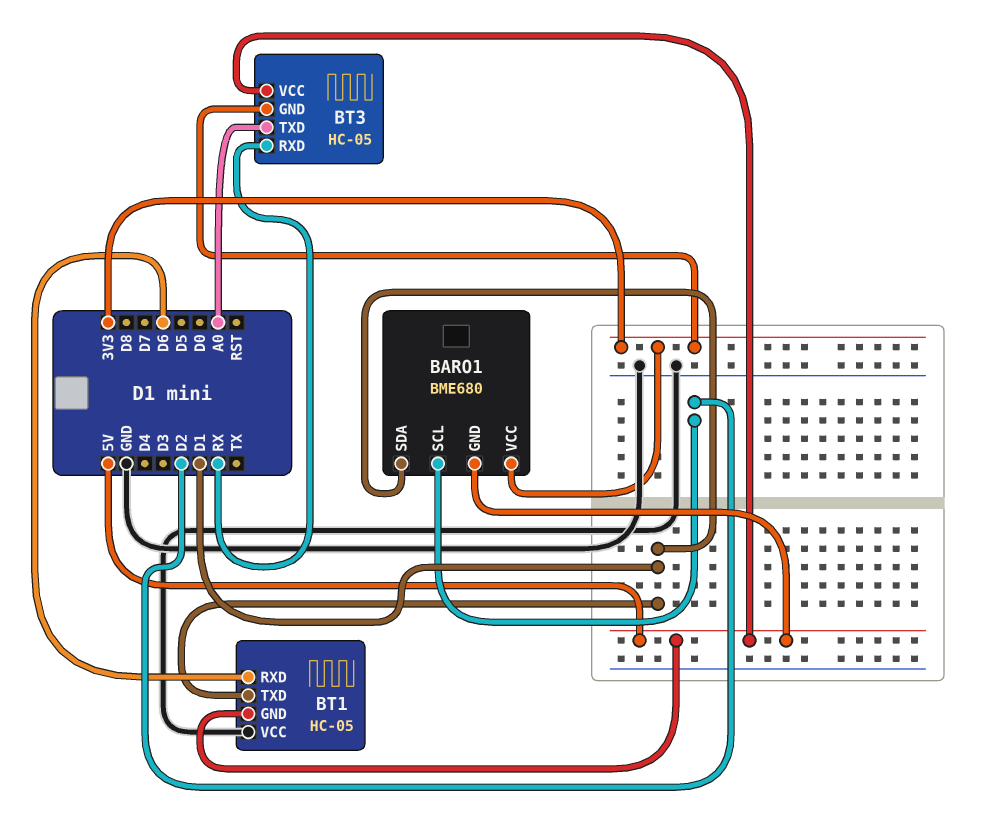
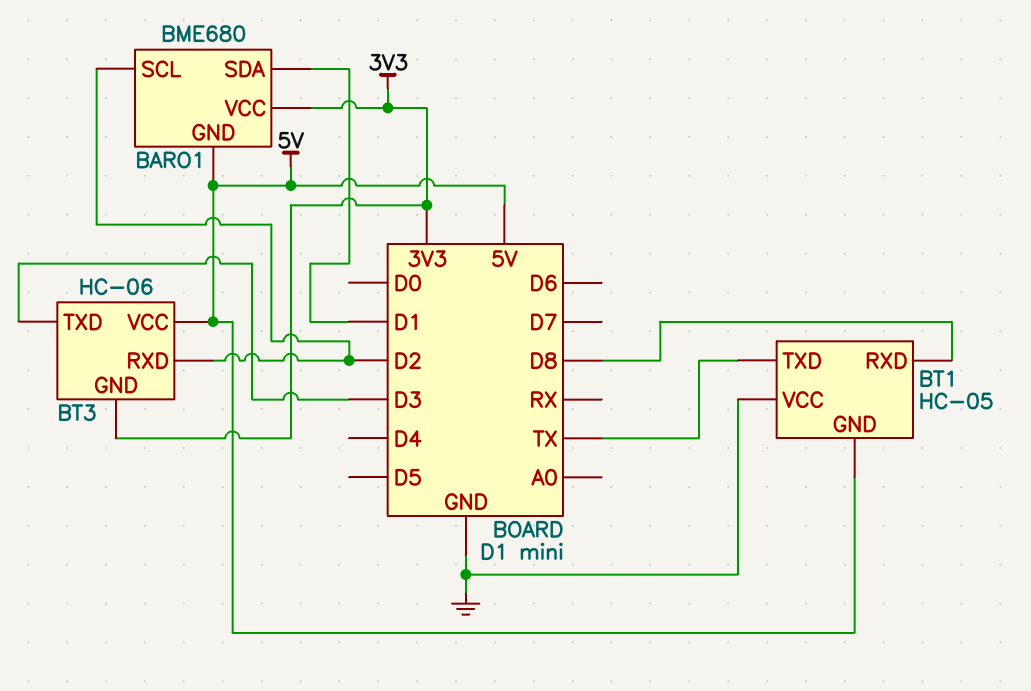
BT1 pin RXD: D6 -> D8
BT1 pin TXD: D1 -> TX
BT3: HC-05 -> HC-06
BT3 pin RXD: RX -> D2
BT3 pin TXD: A0 -> D3

